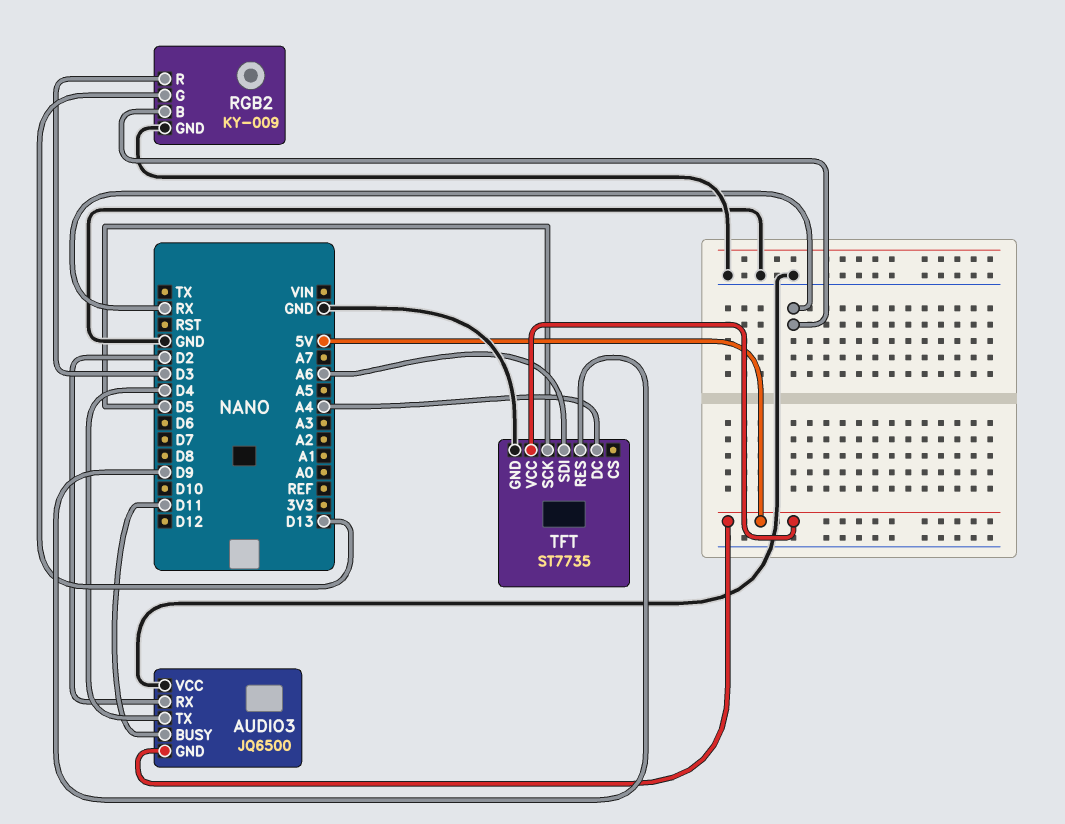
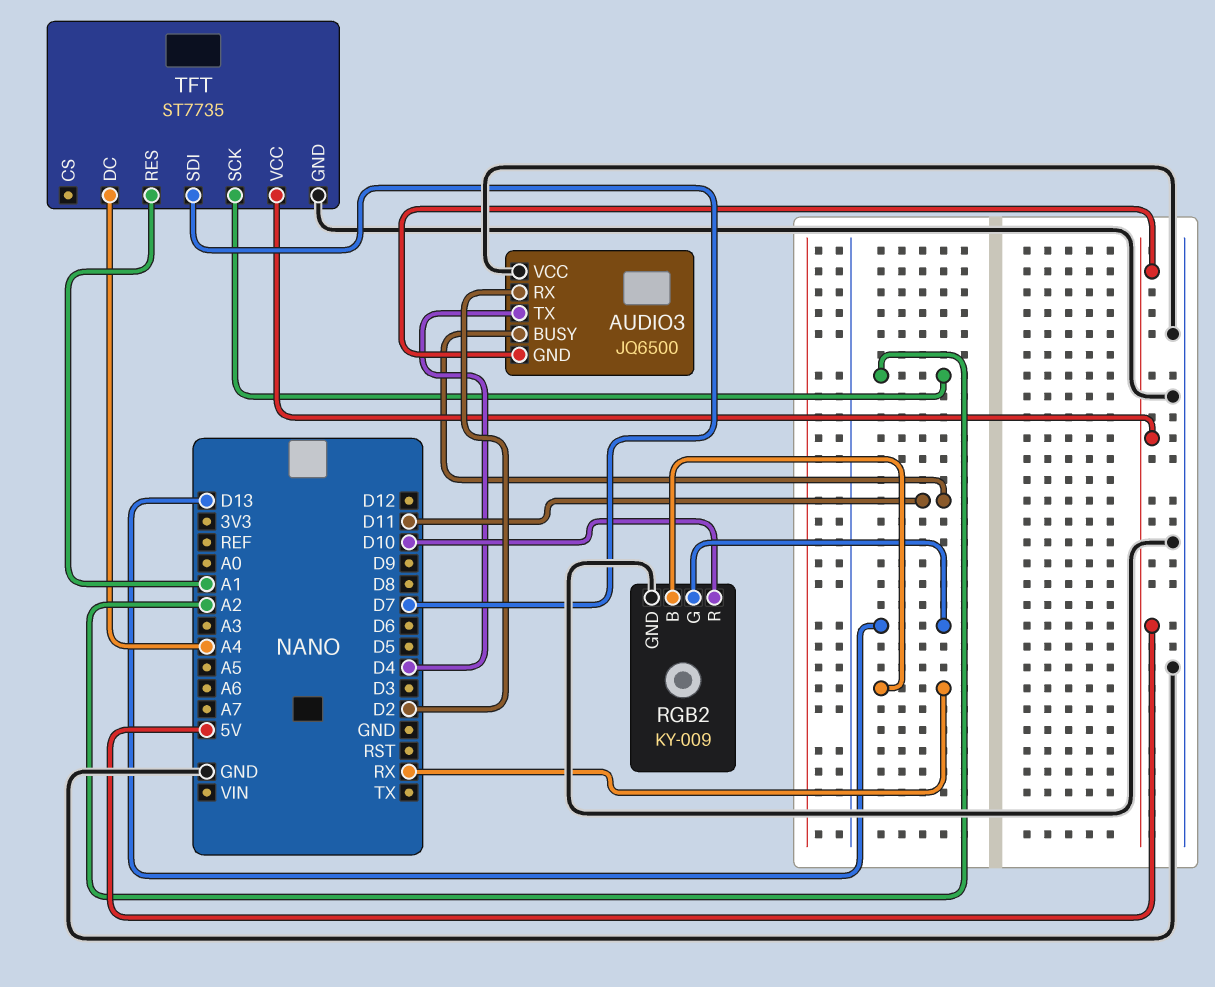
RGB2 pin R: D3 -> D10
TFT pin RES: D9 -> A1
TFT pin SCK: D5 -> A2
TFT pin SDI: A6 -> D7

